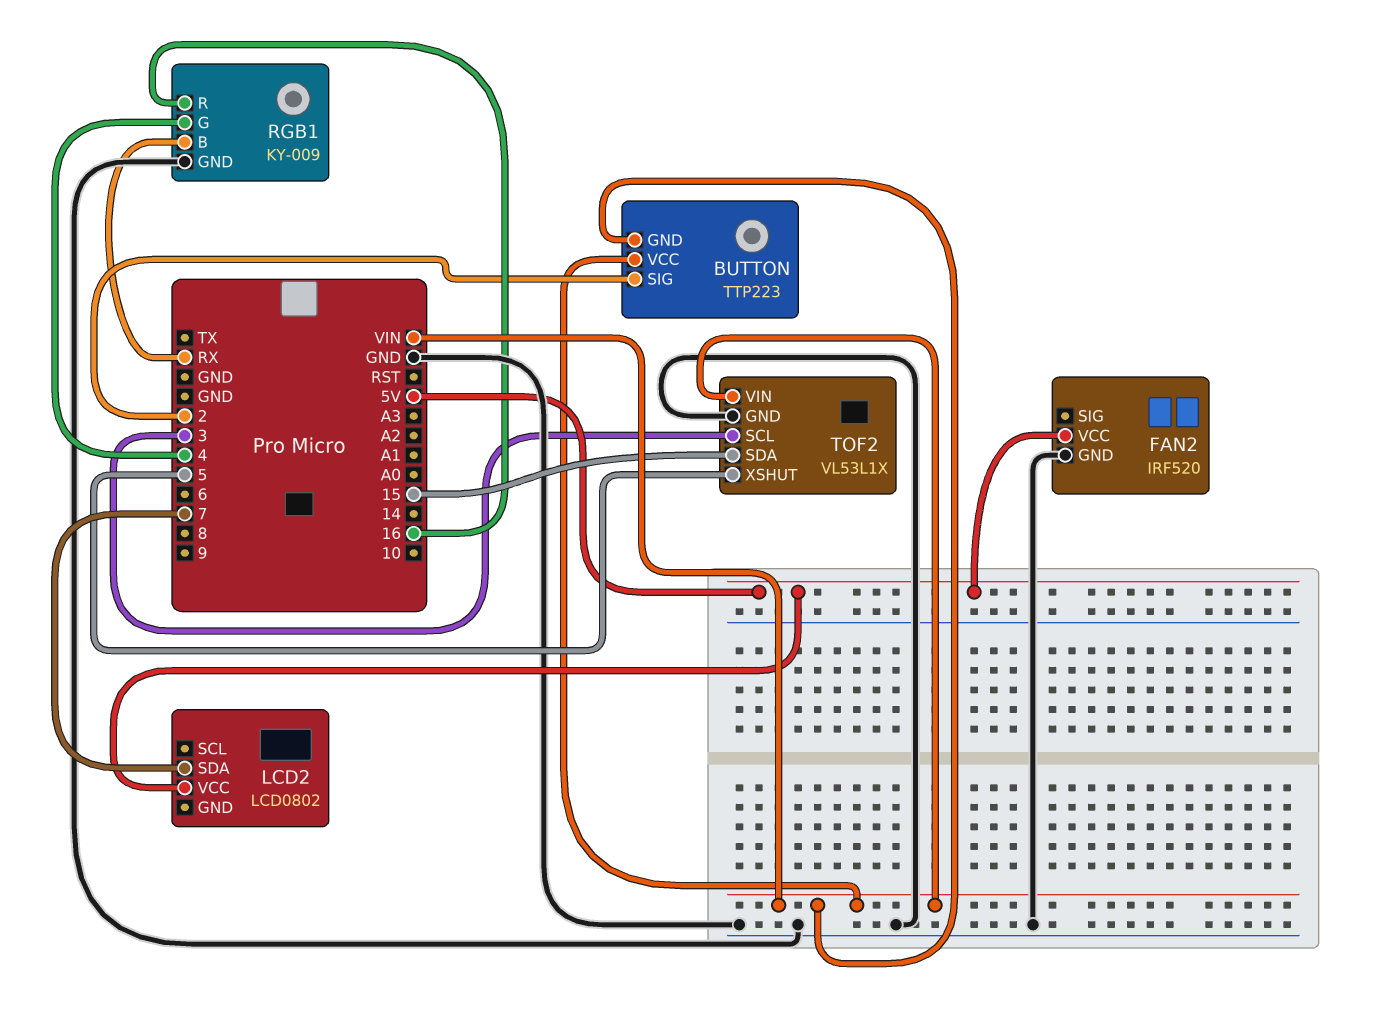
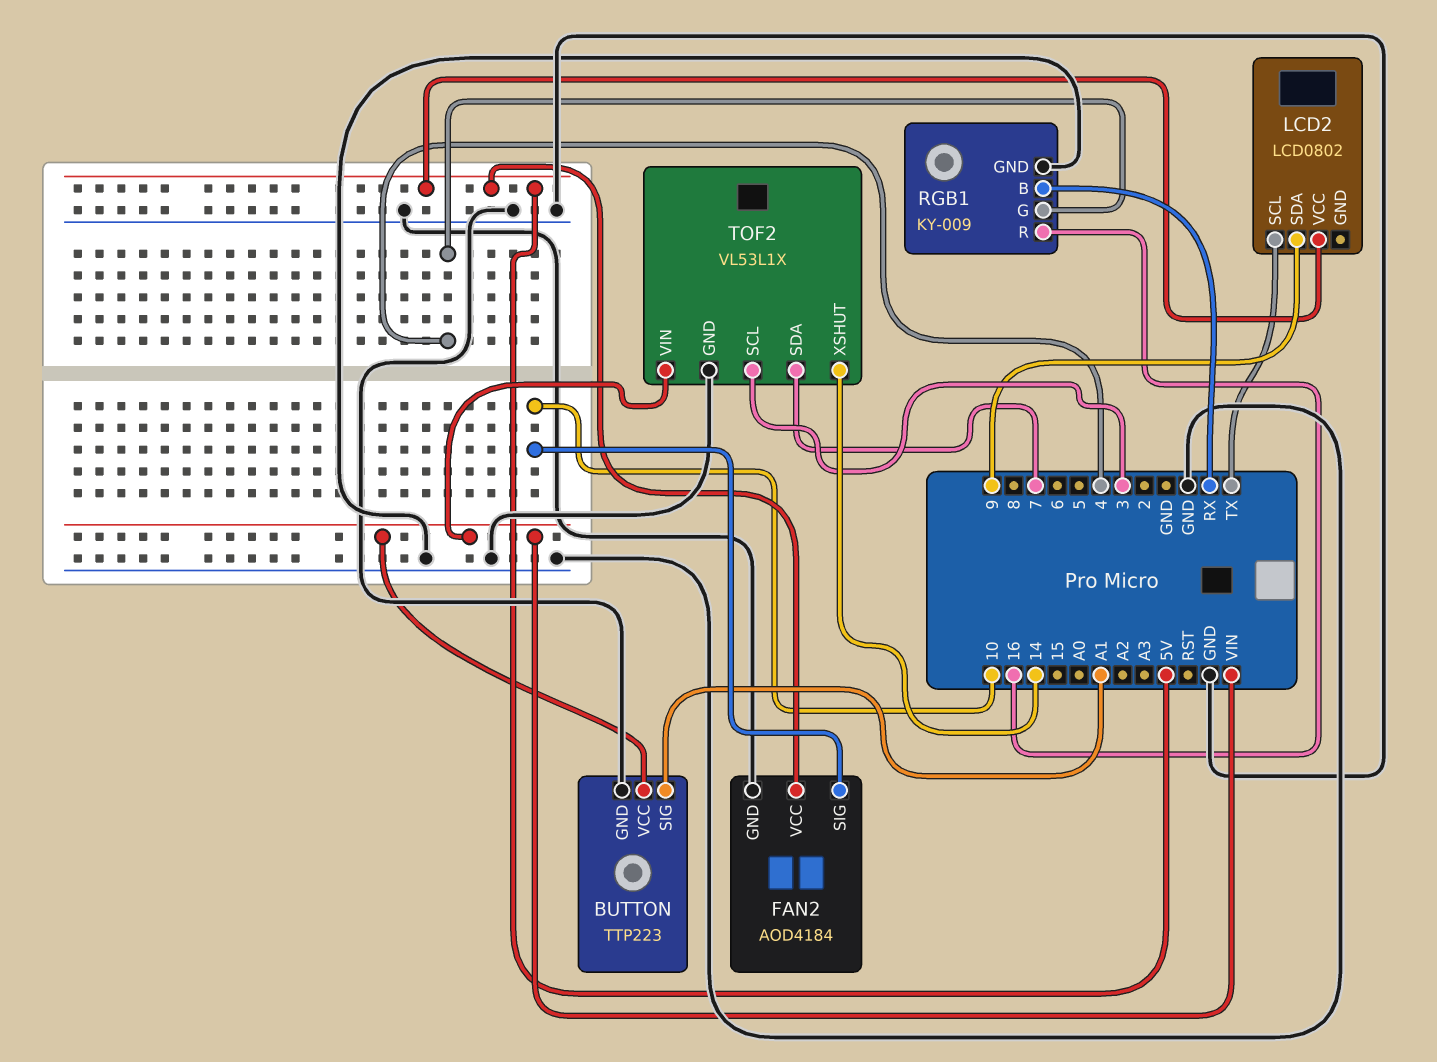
BUTTON pin GND: VIN -> GND
BUTTON pin SIG: 2 -> A1
FAN2: IRF520 -> AOD4184
FAN2 pin SIG: none -> 10
LCD2 pin SCL: none -> TX
LCD2 pin SDA: 7 -> 9
TOF2 pin SDA: 15 -> 7
TOF2 pin XSHUT: 5 -> 14

